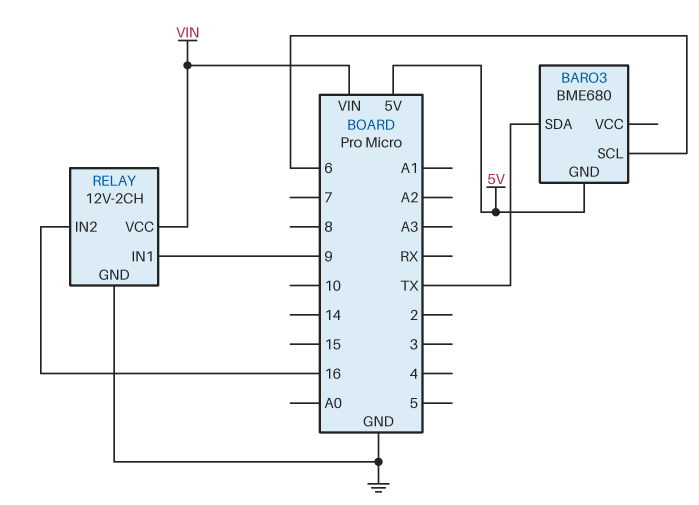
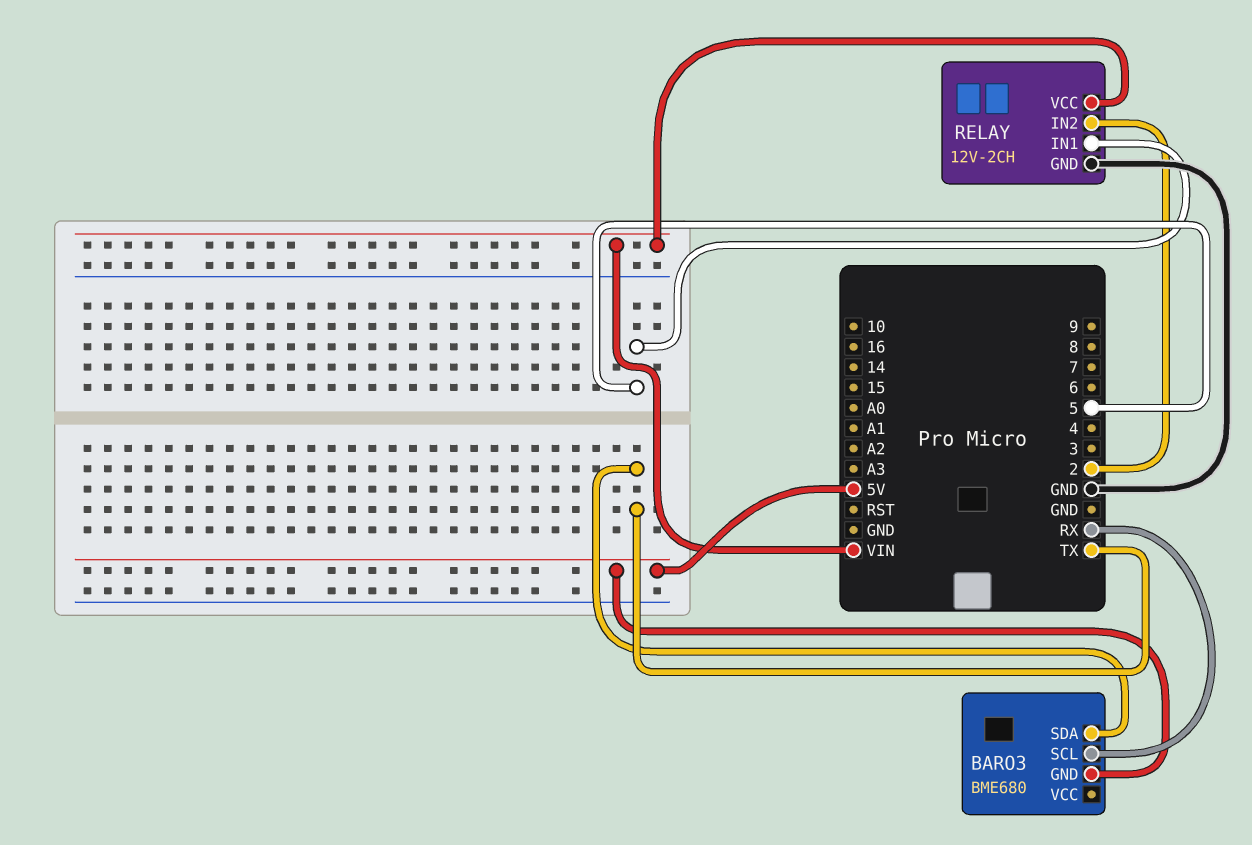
BARO3 pin SCL: 6 -> RX
RELAY pin IN1: 9 -> 5
RELAY pin IN2: 16 -> 2

